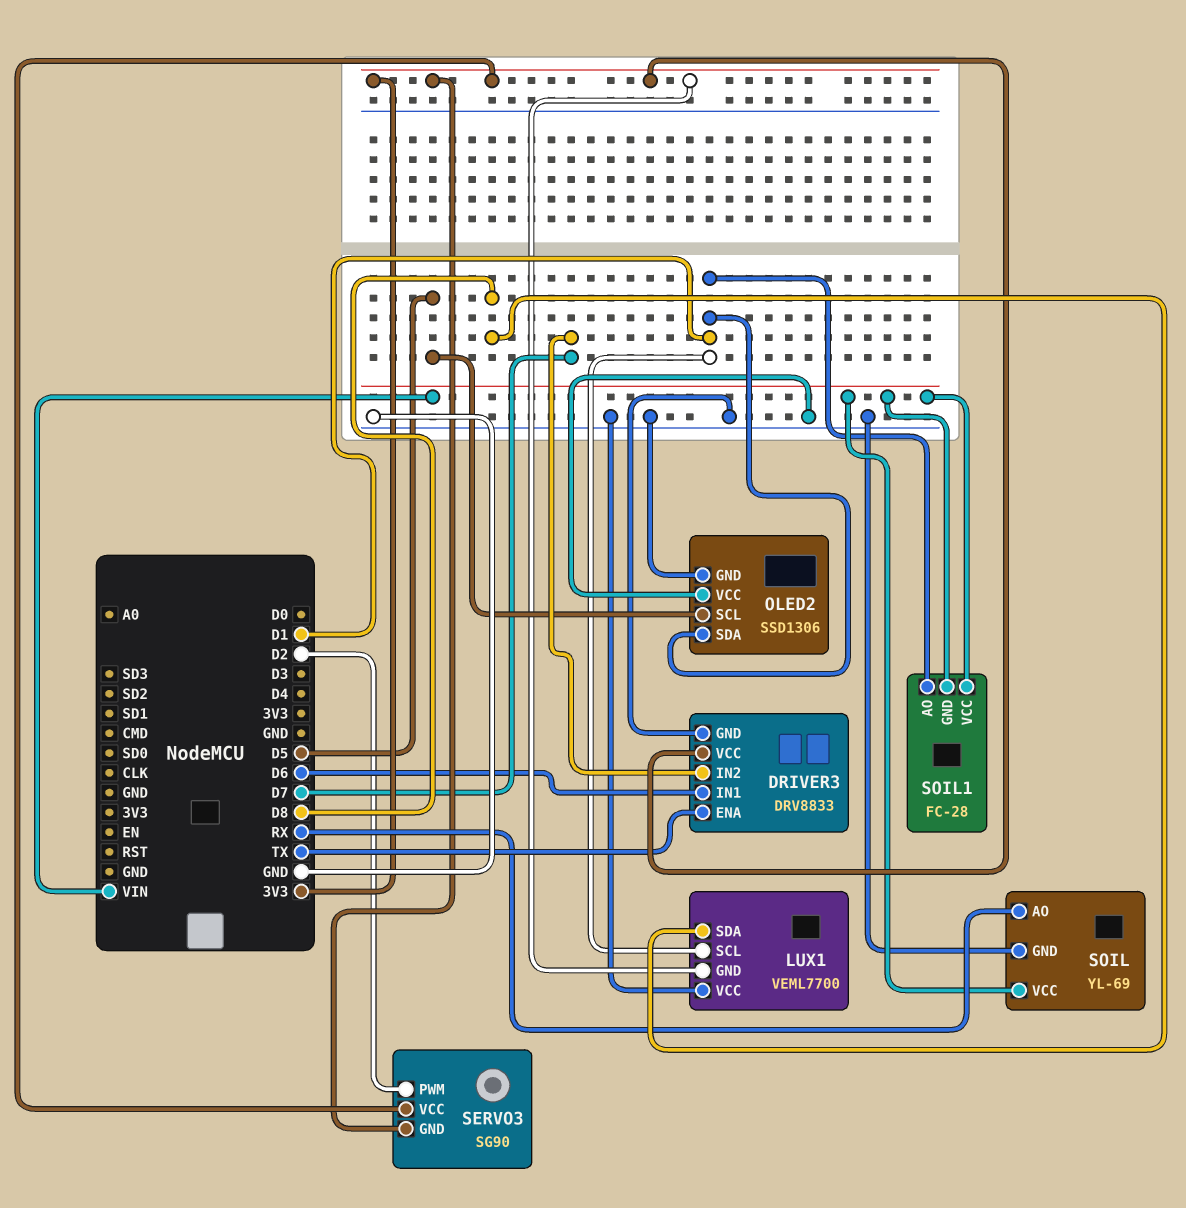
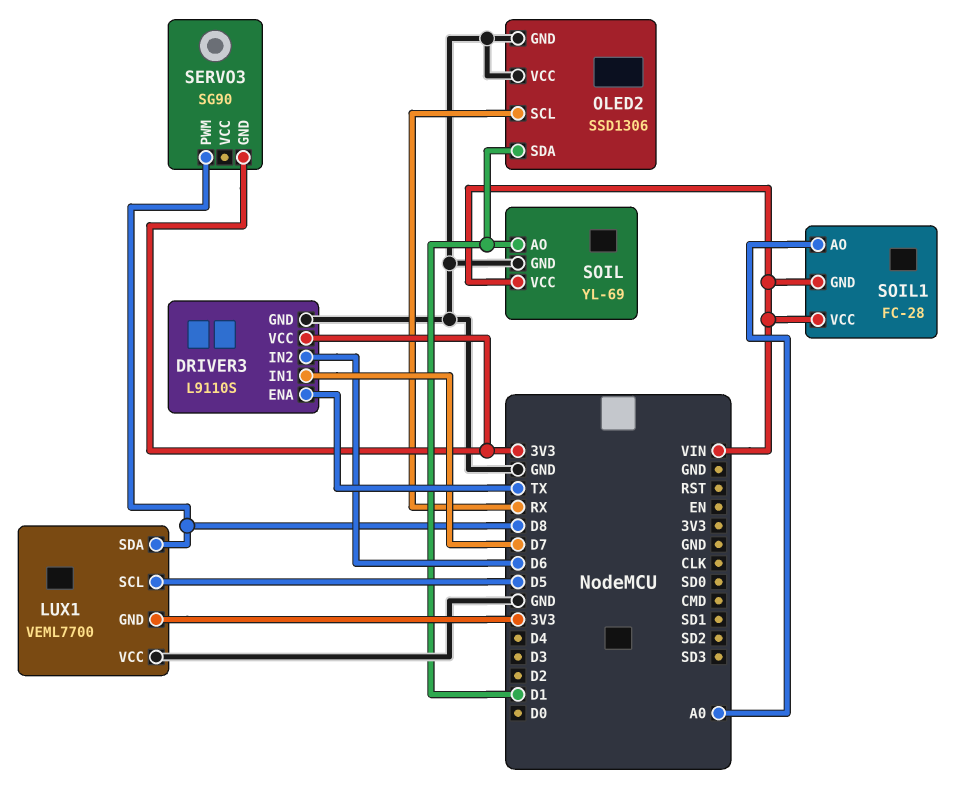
DRIVER3: DRV8833 -> L9110S
DRIVER3 pin IN1: D6 -> D7
DRIVER3 pin IN2: D7 -> D6
LUX1 pin SCL: D1 -> D5
OLED2 pin SCL: D5 -> RX
SERVO3 pin PWM: D2 -> D8
SERVO3 pin VCC: 3V3 -> none
SOIL pin AO: RX -> D1
SOIL1 pin AO: D1 -> A0

